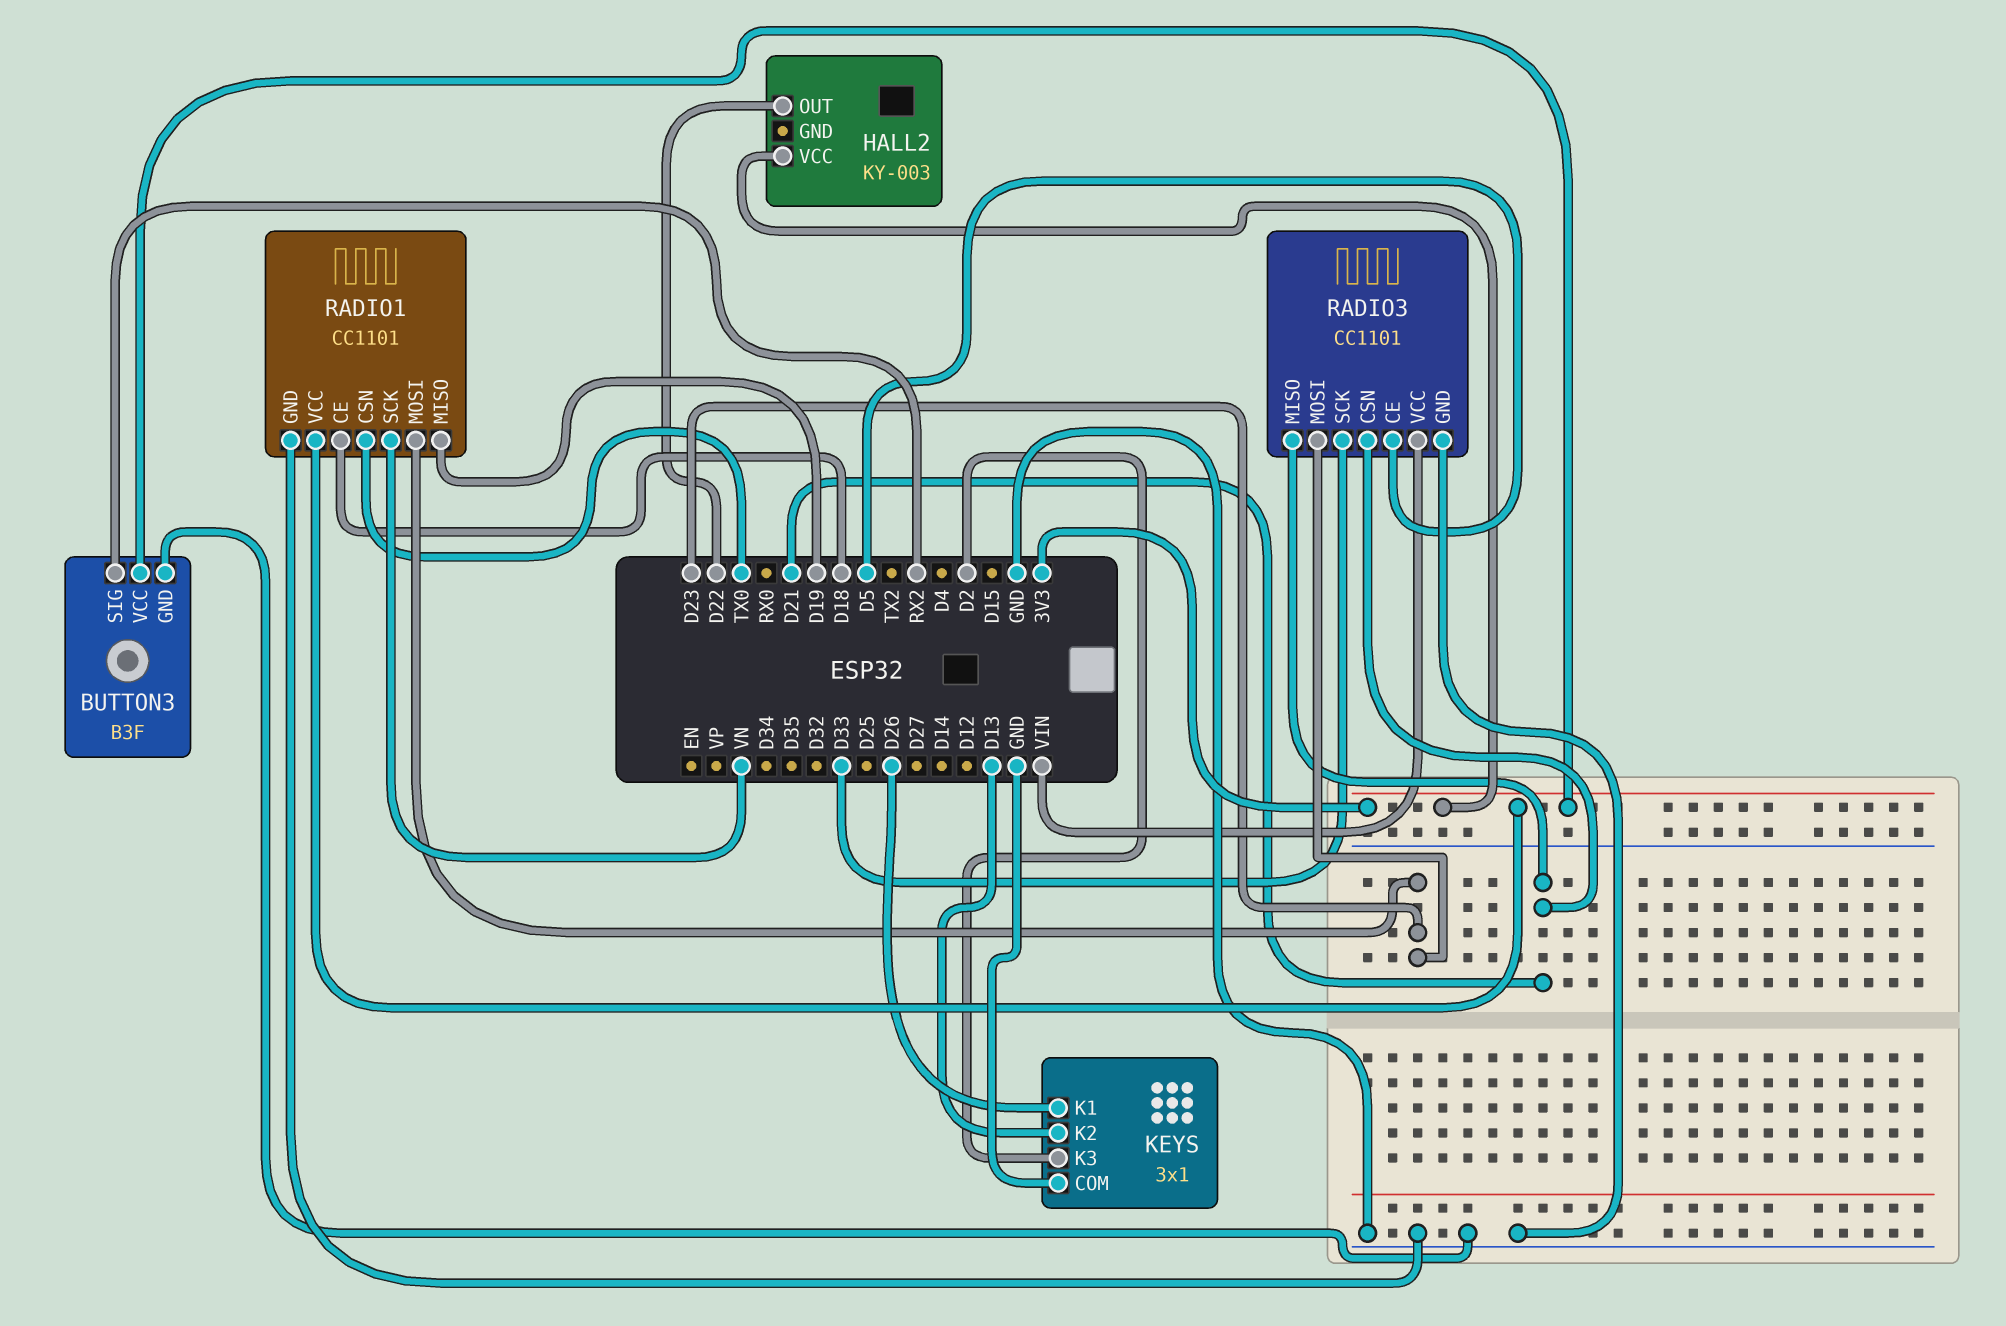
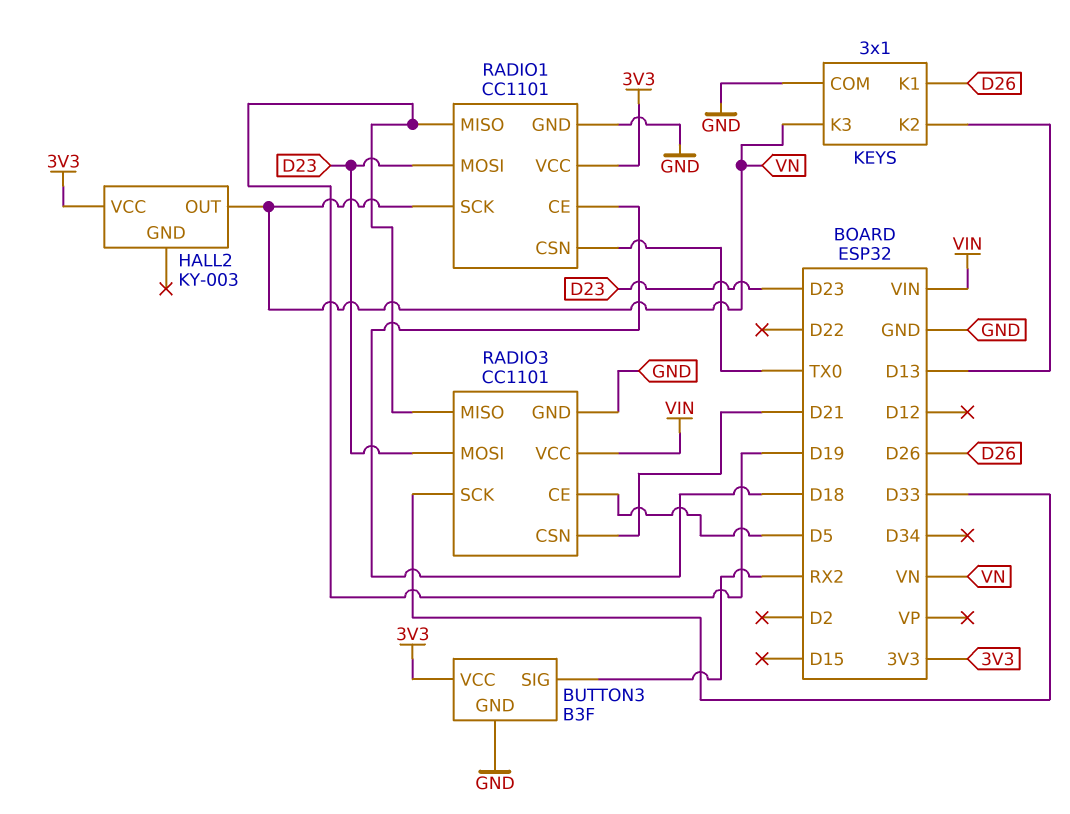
HALL2 pin OUT: D22 -> VN
KEYS pin K3: D2 -> VN
RADIO3 pin MISO: D21 -> D19

